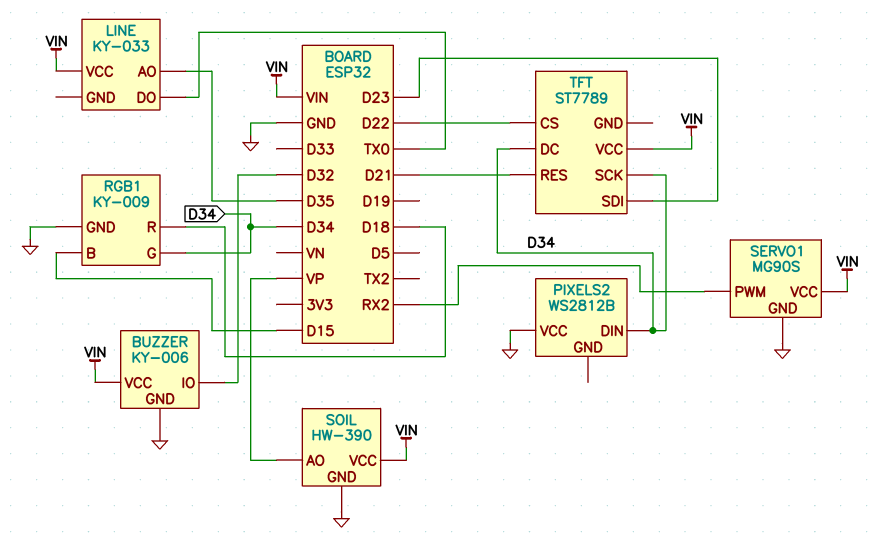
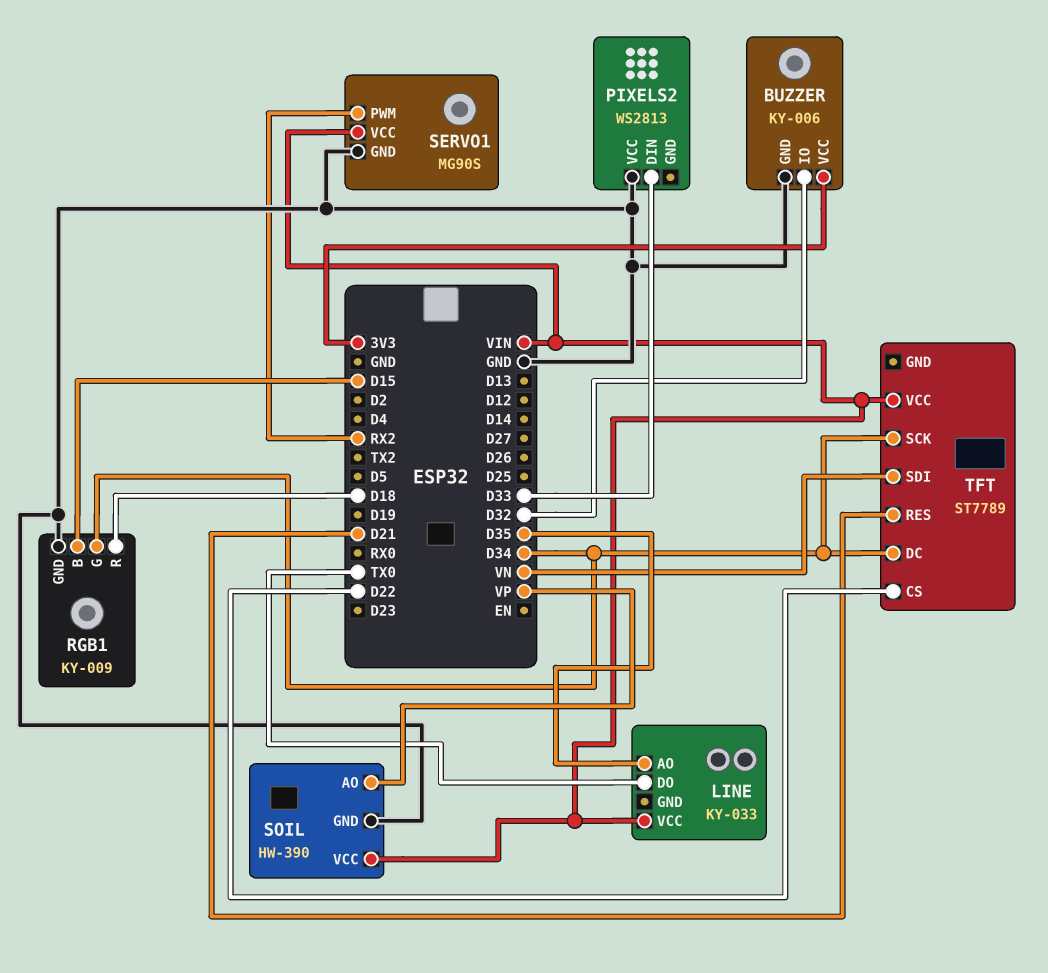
BUZZER pin VCC: VIN -> 3V3
PIXELS2: WS2812B -> WS2813
PIXELS2 pin DIN: D34 -> D33
TFT pin SDI: D23 -> VN

